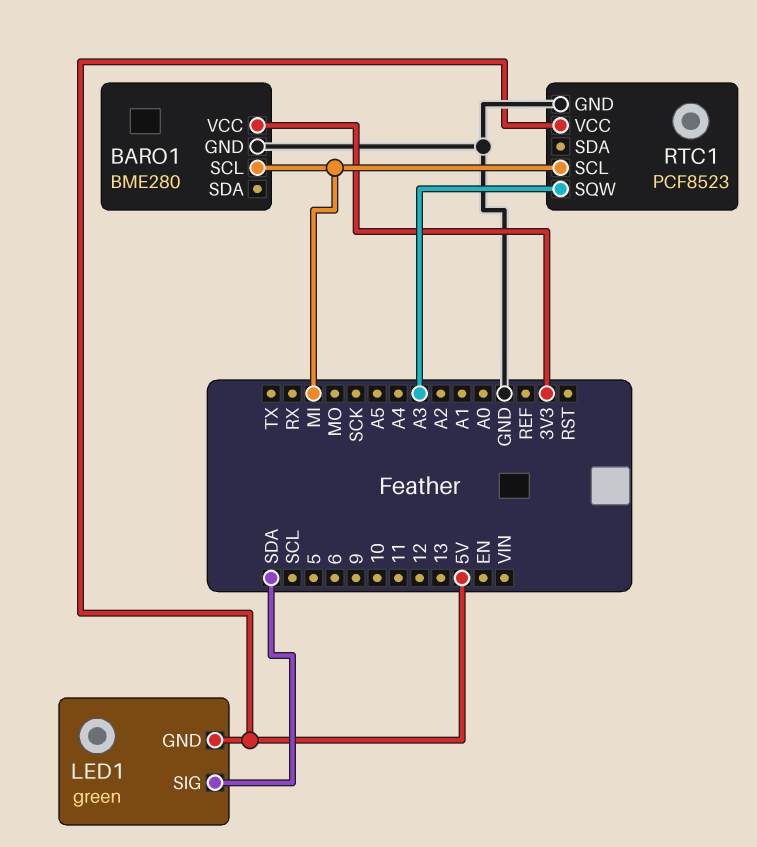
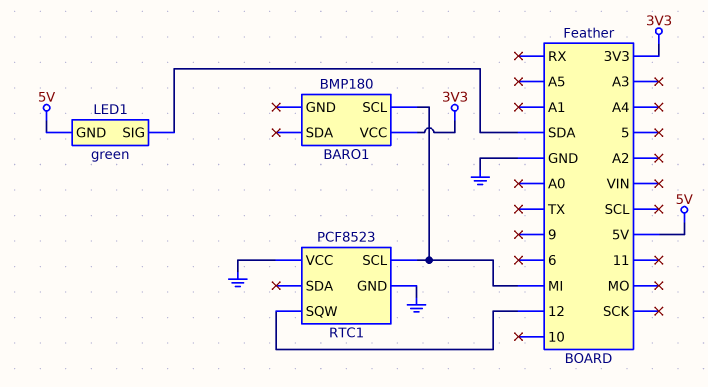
BARO1: BME280 -> BMP180
BARO1 pin GND: GND -> none
RTC1 pin SQW: A3 -> 12
RTC1 pin VCC: 5V -> GND

